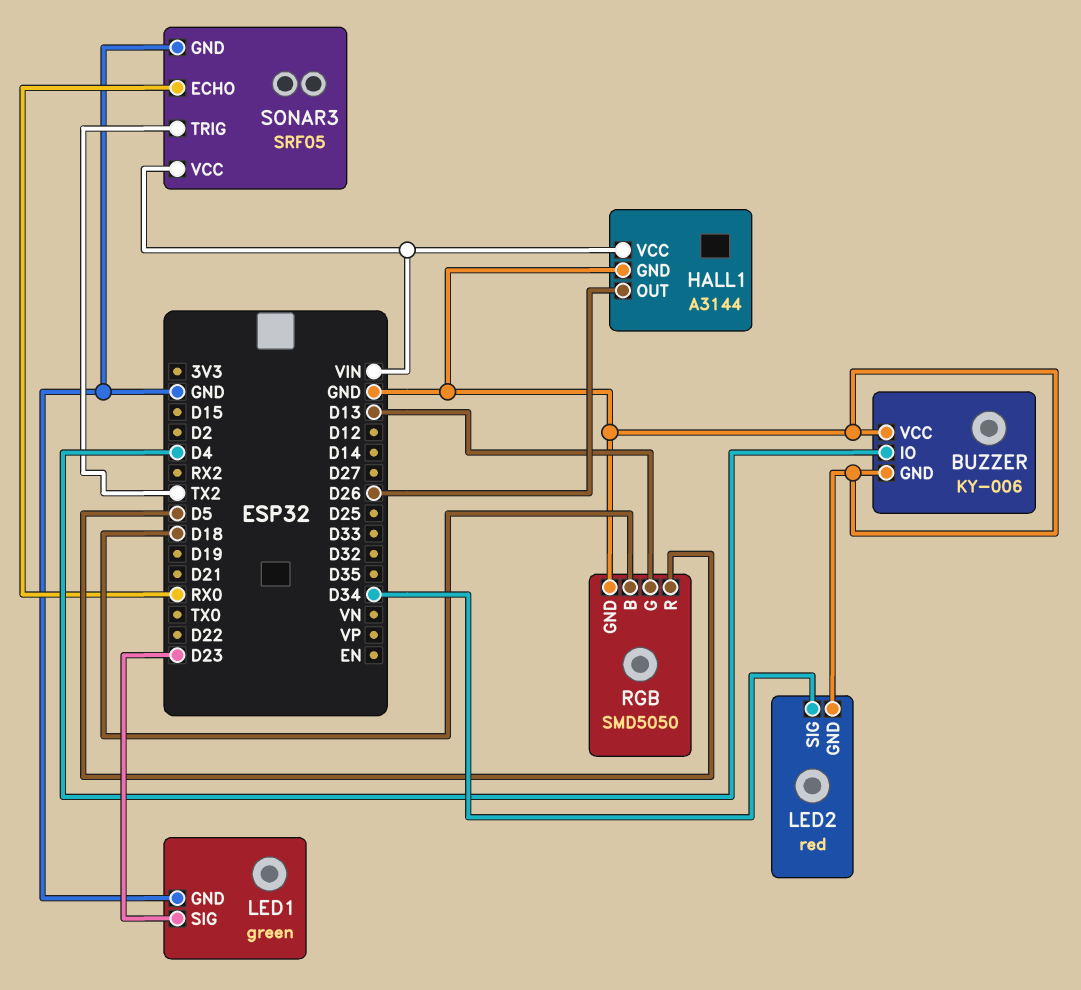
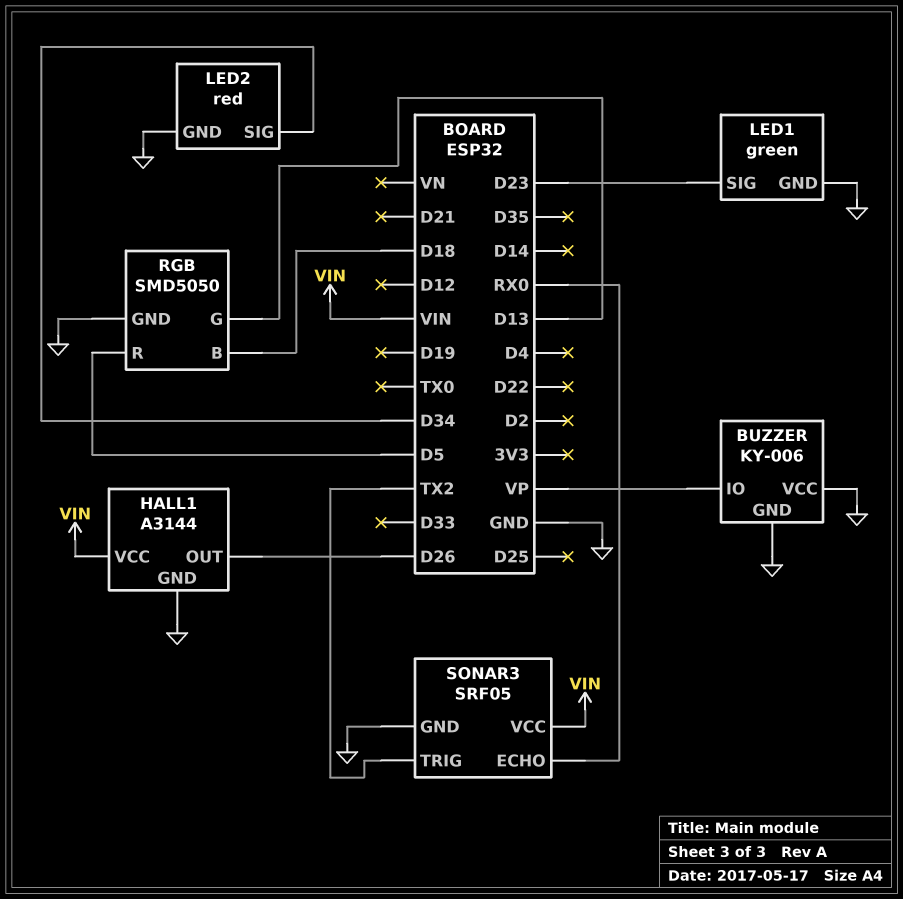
BUZZER pin IO: D4 -> VP

